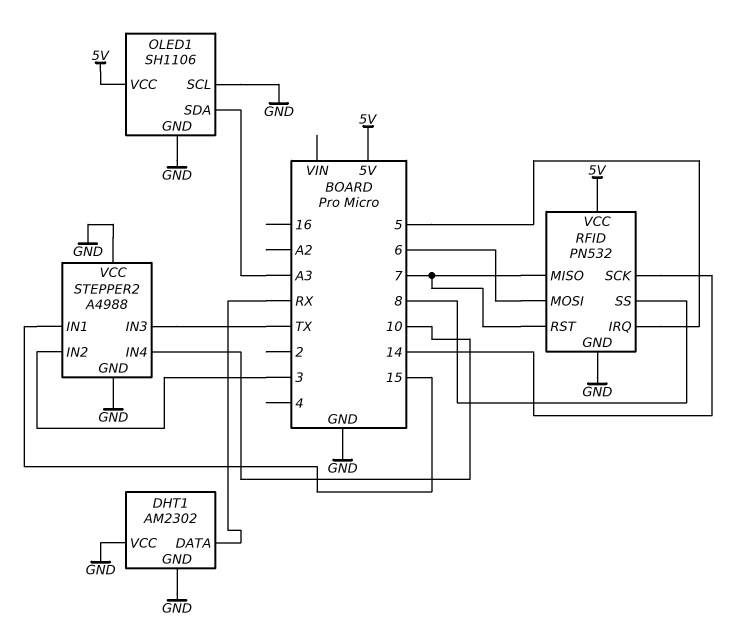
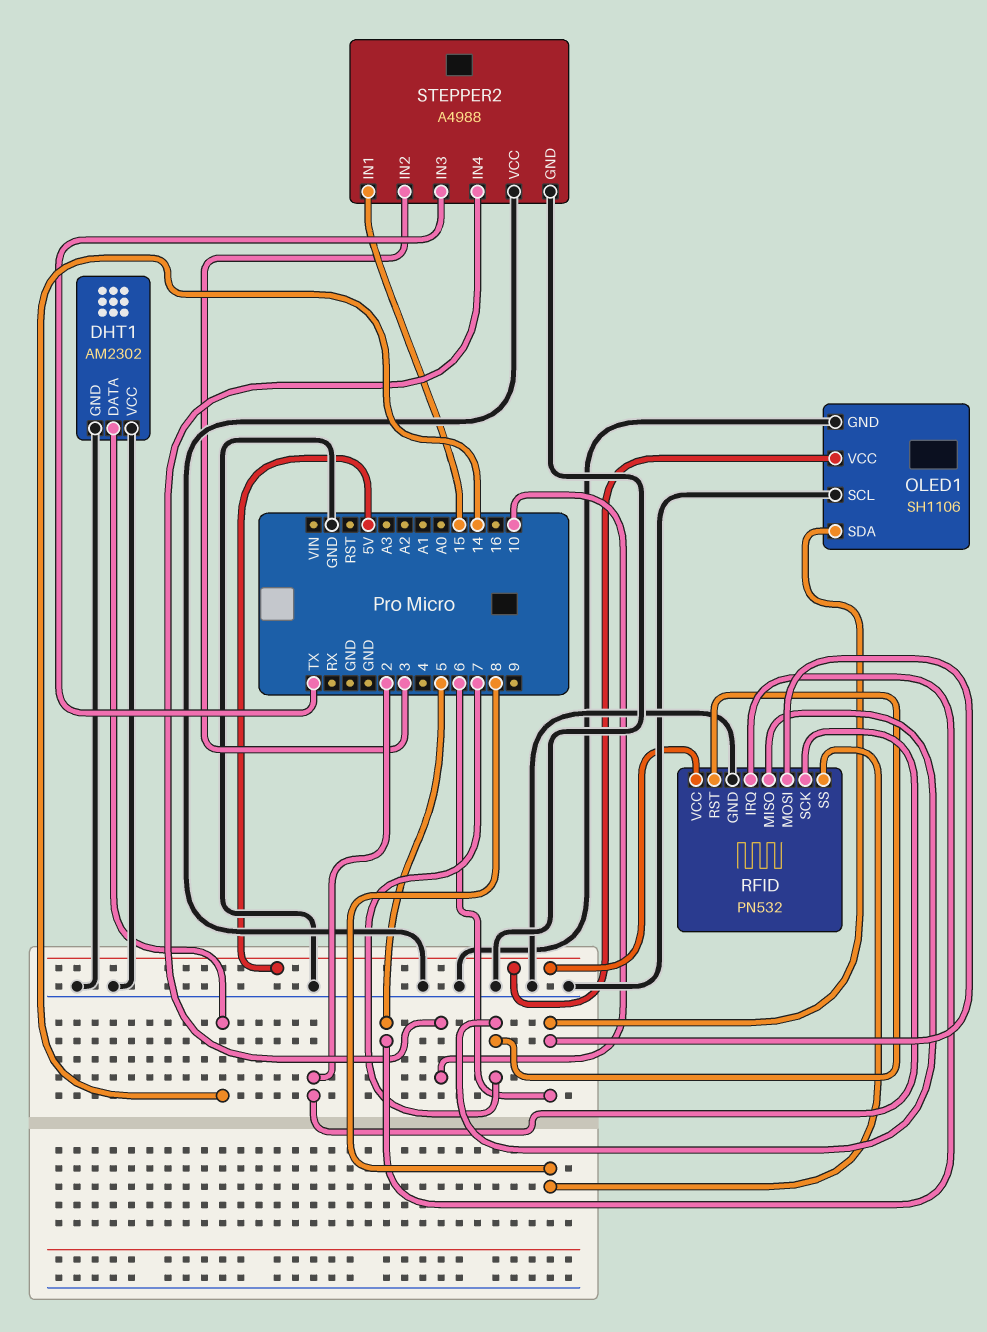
DHT1 pin DATA: RX -> 14
OLED1 pin SDA: A3 -> 6
RFID pin SCK: 14 -> 2

